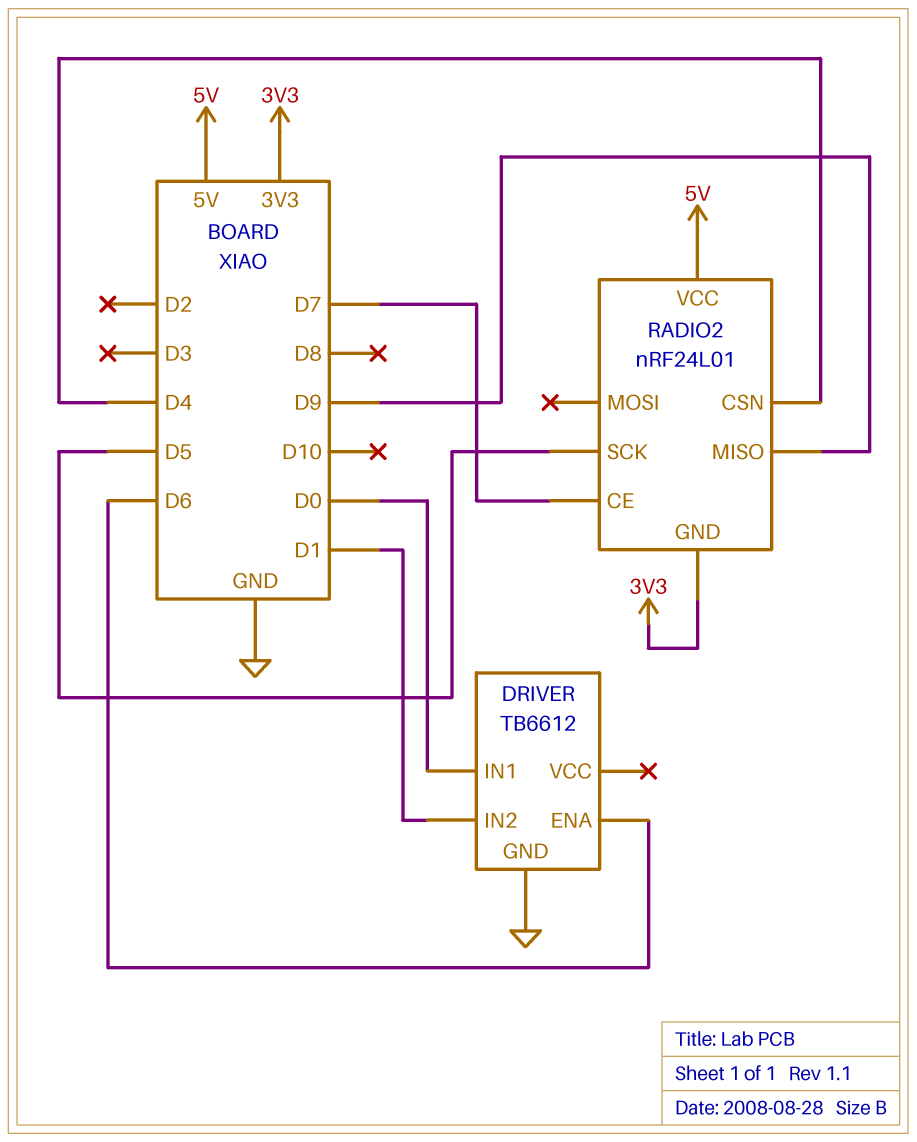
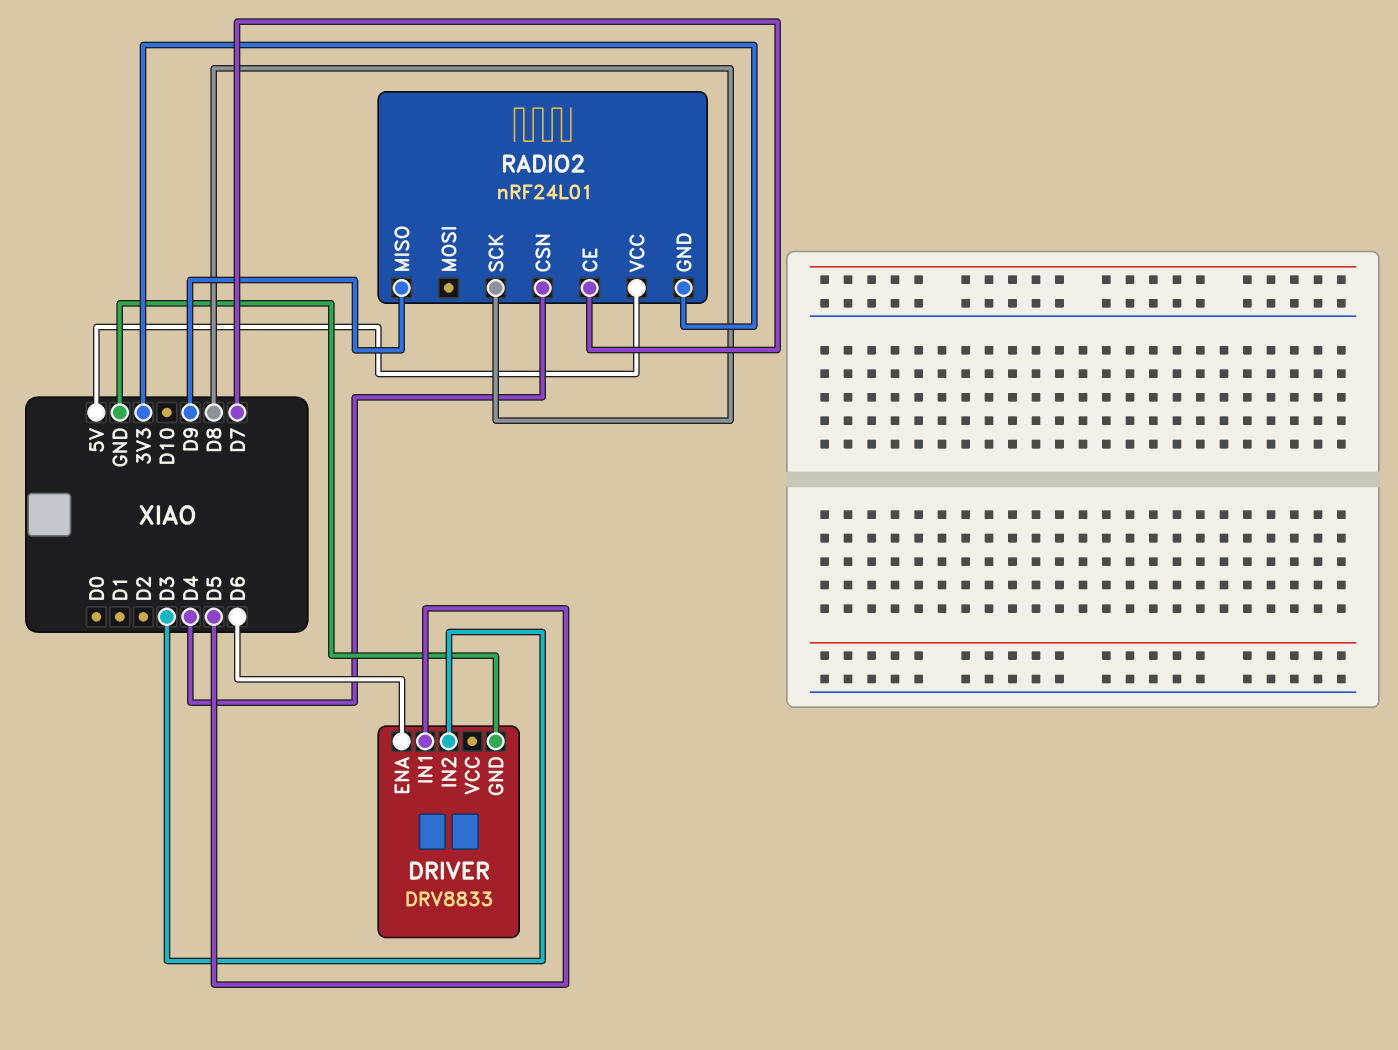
DRIVER: TB6612 -> DRV8833
DRIVER pin IN1: D0 -> D5
DRIVER pin IN2: D1 -> D3
RADIO2 pin SCK: D5 -> D8

